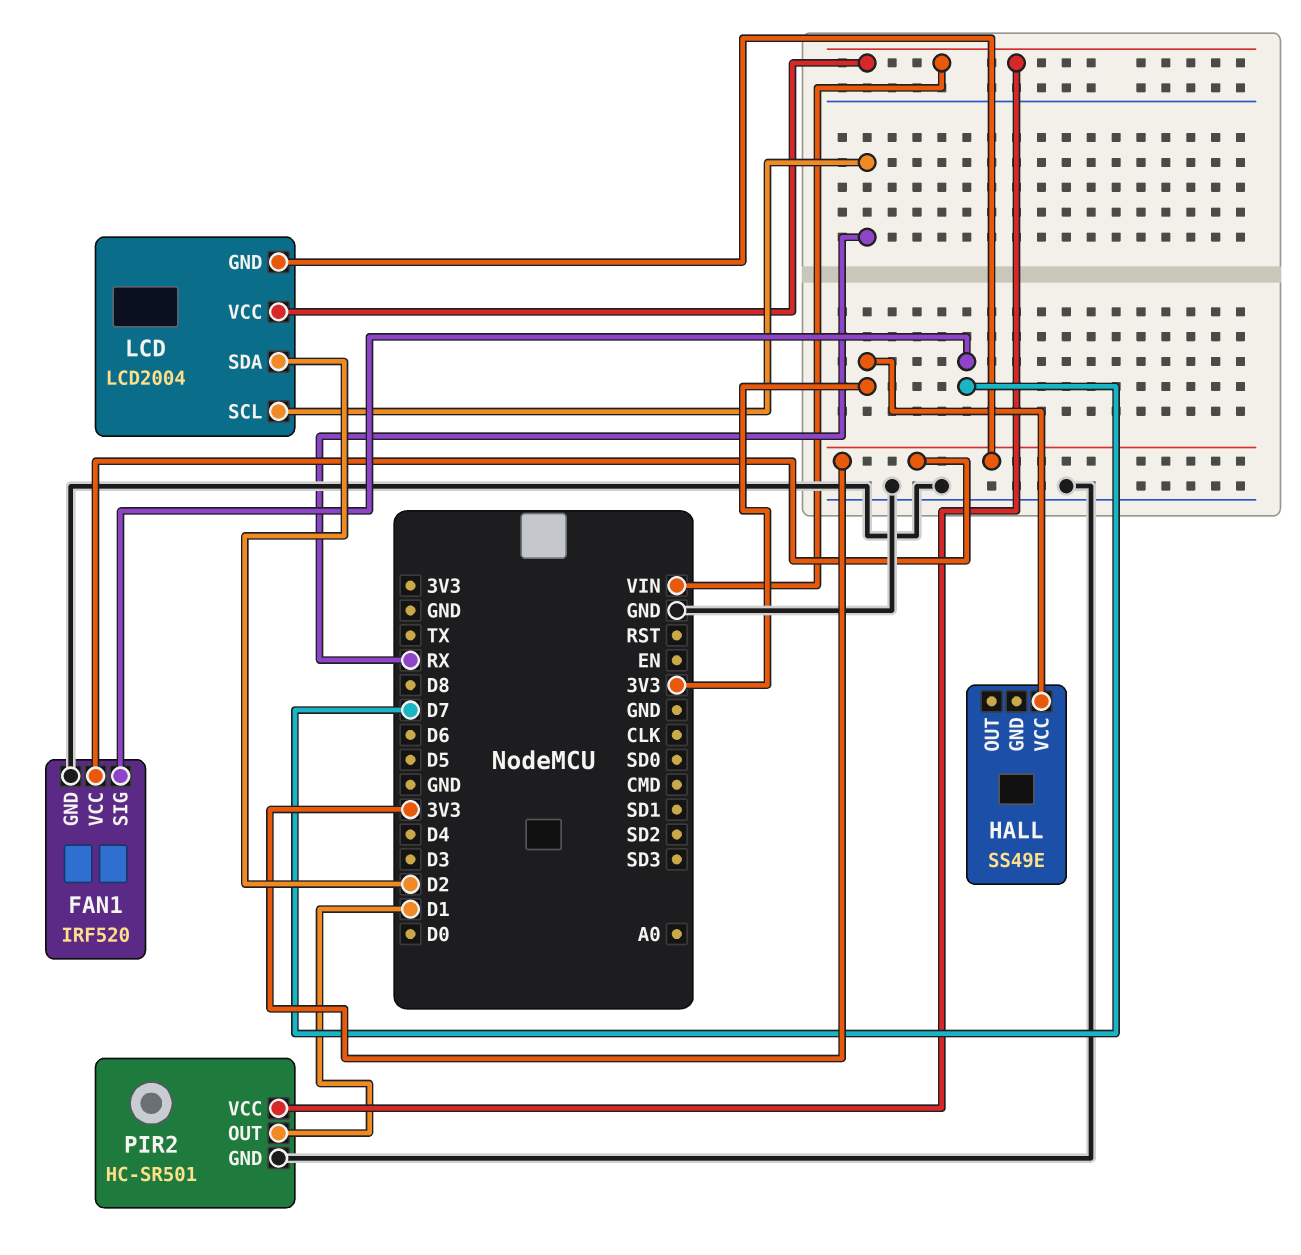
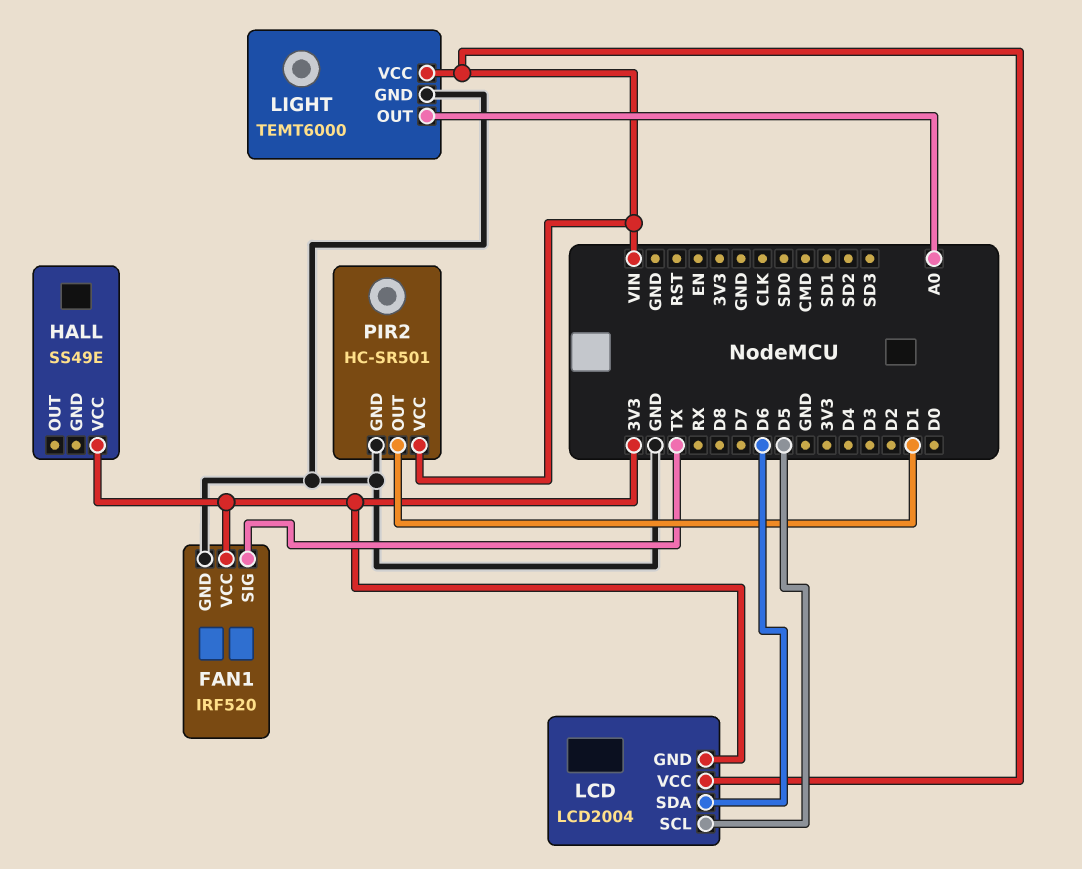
FAN1 pin SIG: D7 -> TX
LCD pin SCL: RX -> D5
LCD pin SDA: D2 -> D6
LIGHT: none -> TEMT6000
LIGHT pin GND: none -> GND
LIGHT pin OUT: none -> A0
LIGHT pin VCC: none -> VIN

